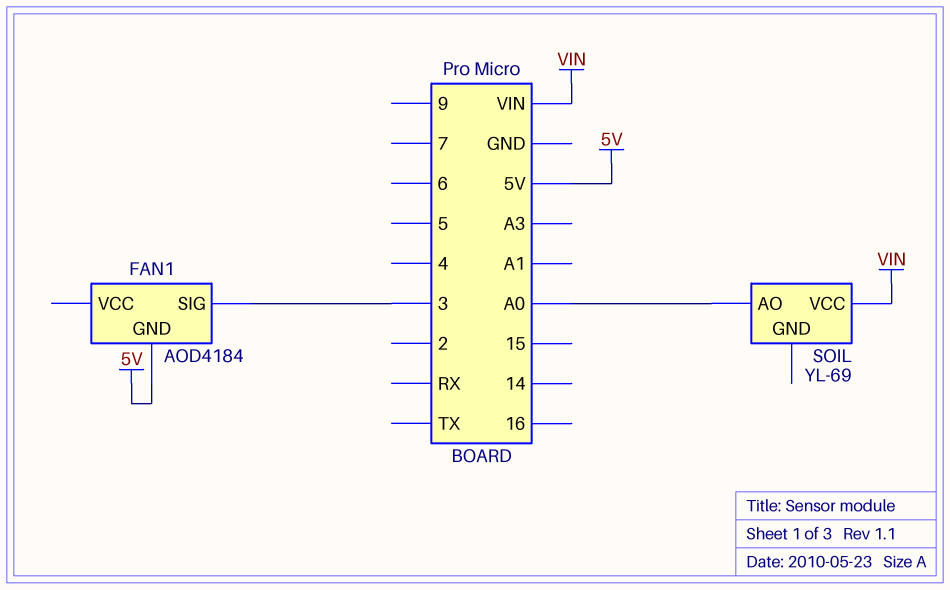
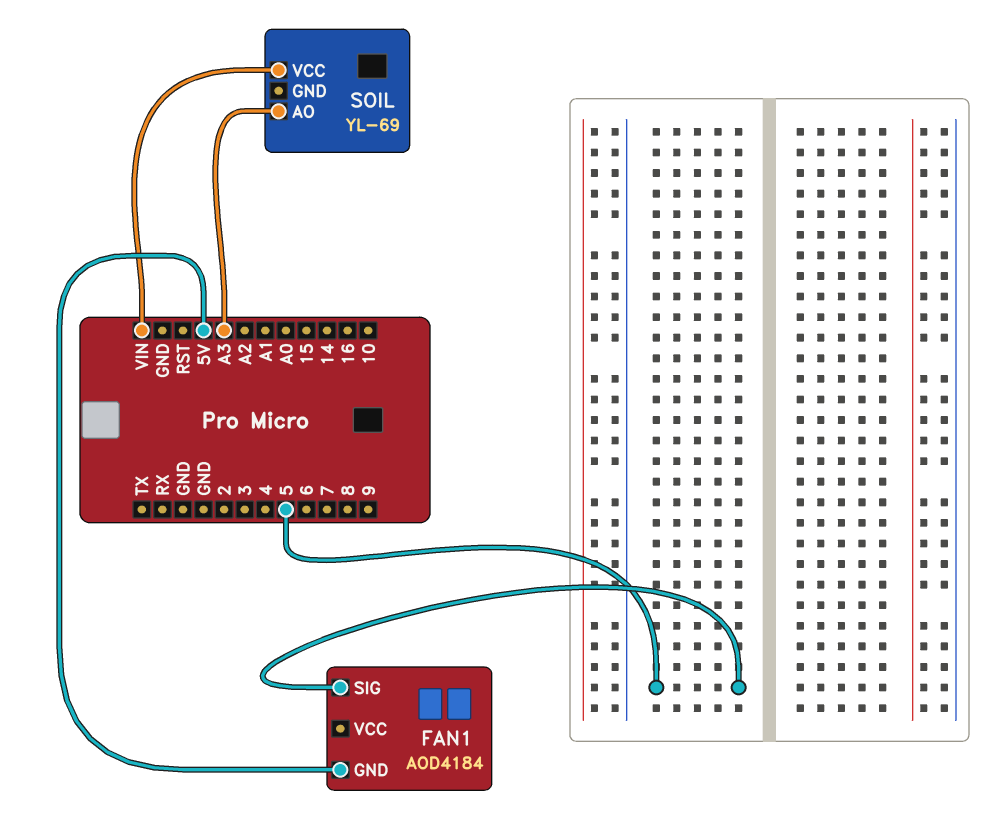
FAN1 pin SIG: 3 -> 5
SOIL pin AO: A0 -> A3

